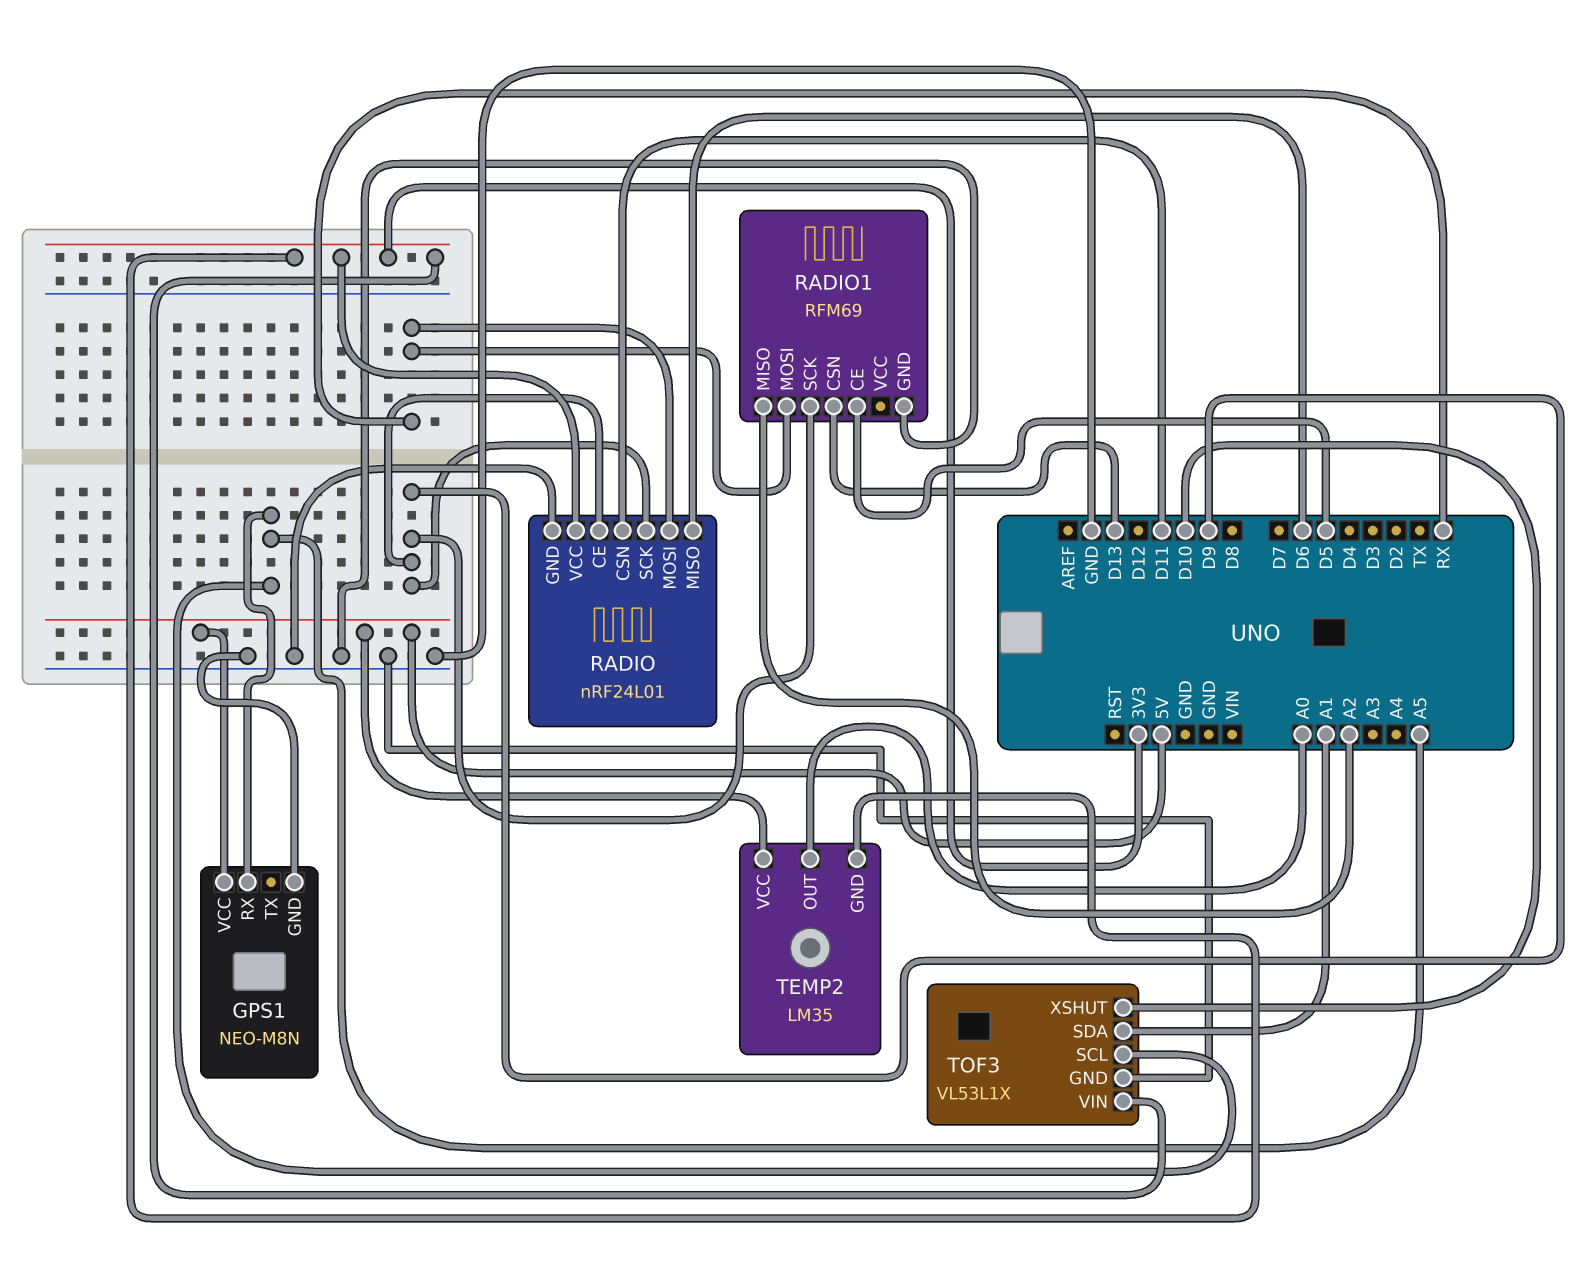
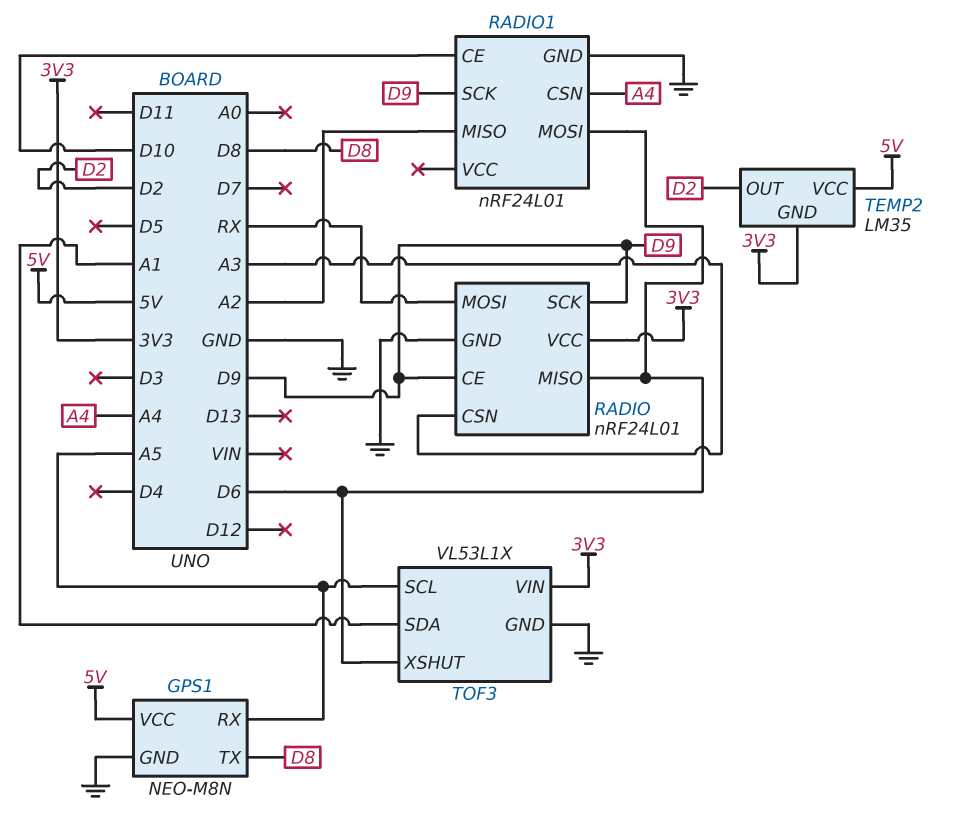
GPS1 pin TX: none -> D8
RADIO pin CSN: D11 -> A3
RADIO1: RFM69 -> nRF24L01
RADIO1 pin CE: D5 -> D10
RADIO1 pin CSN: D13 -> A4
RADIO1 pin MOSI: RX -> D6
TEMP2 pin OUT: A0 -> D2
TOF3 pin XSHUT: D10 -> D6

